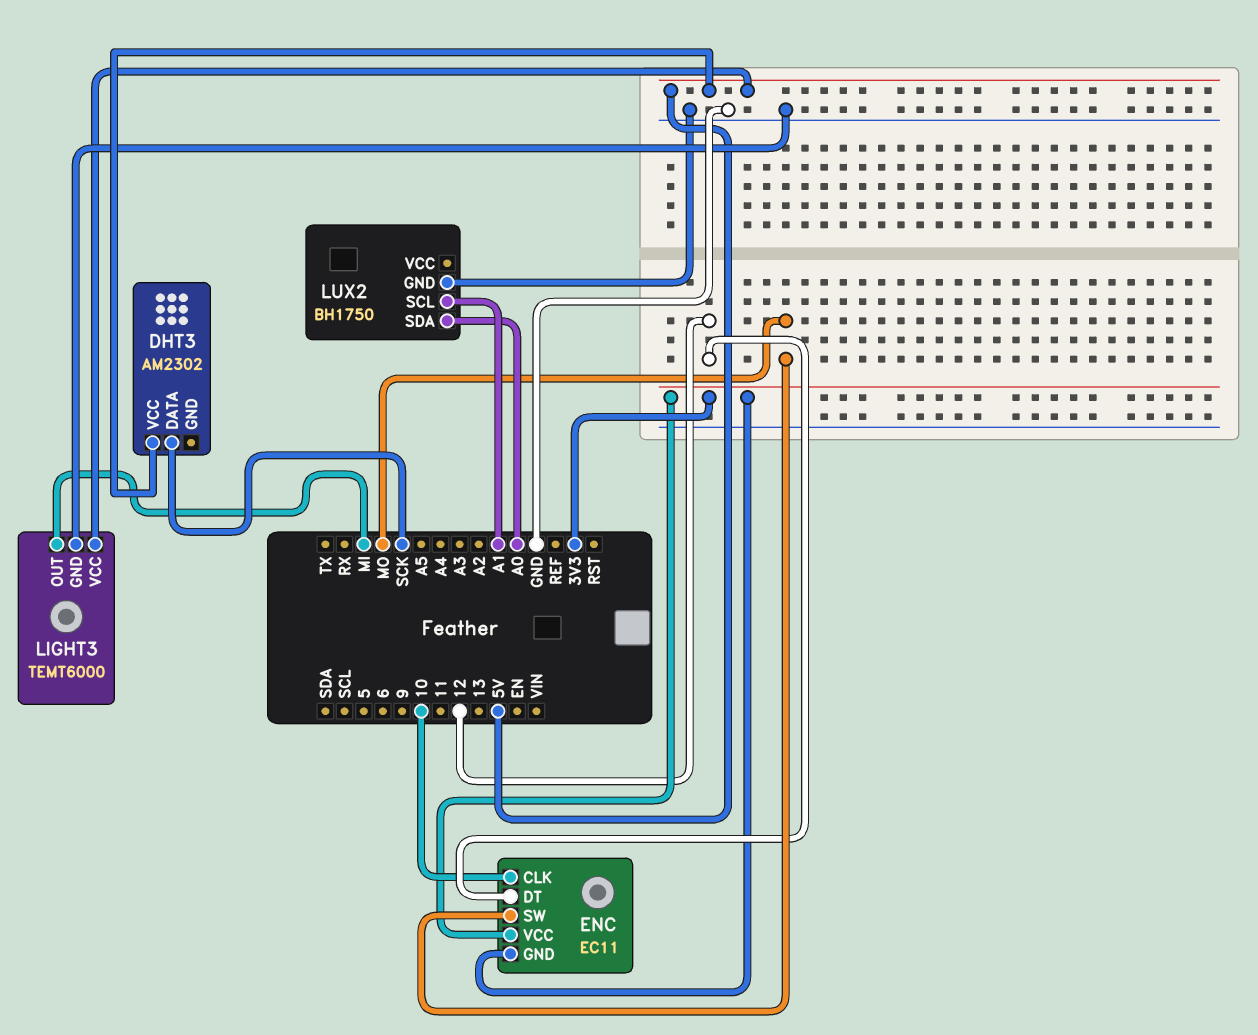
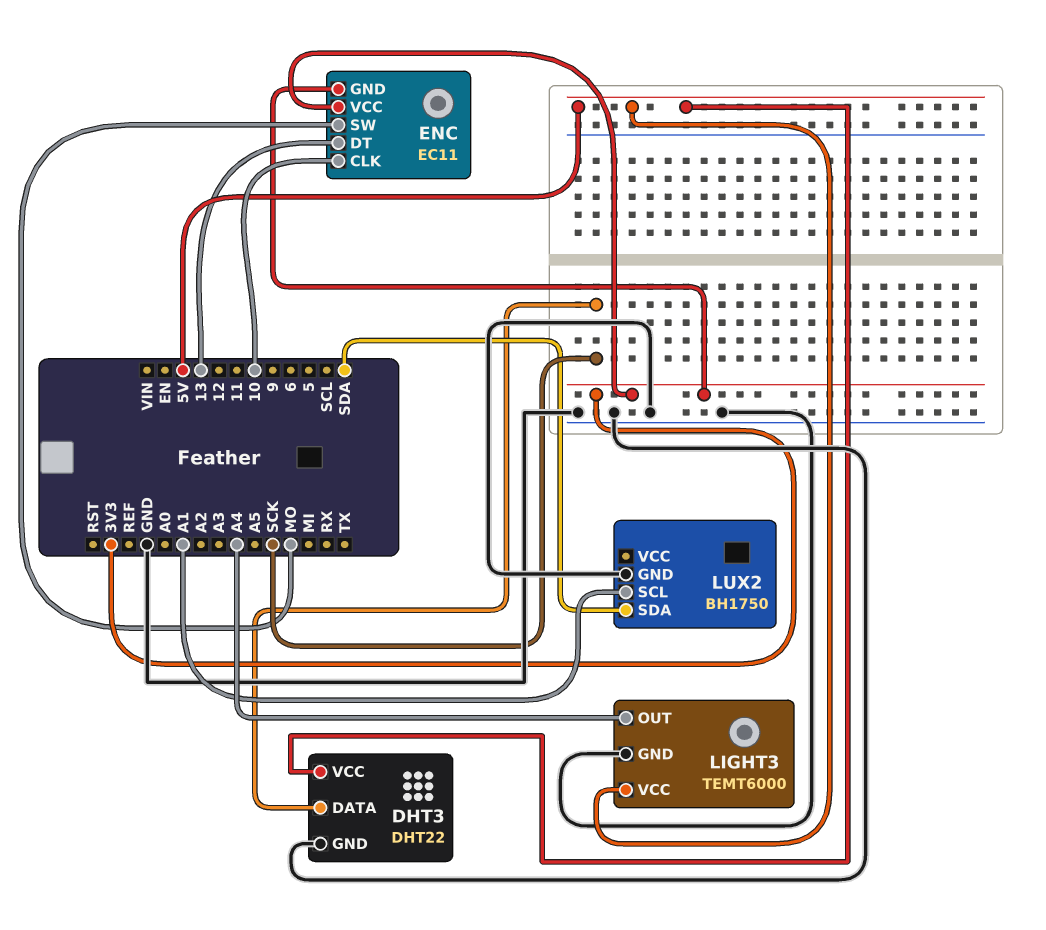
DHT3: AM2302 -> DHT22
DHT3 pin GND: none -> GND
ENC pin DT: 12 -> 13
LIGHT3 pin OUT: MI -> A4
LUX2 pin SDA: A0 -> SDA

